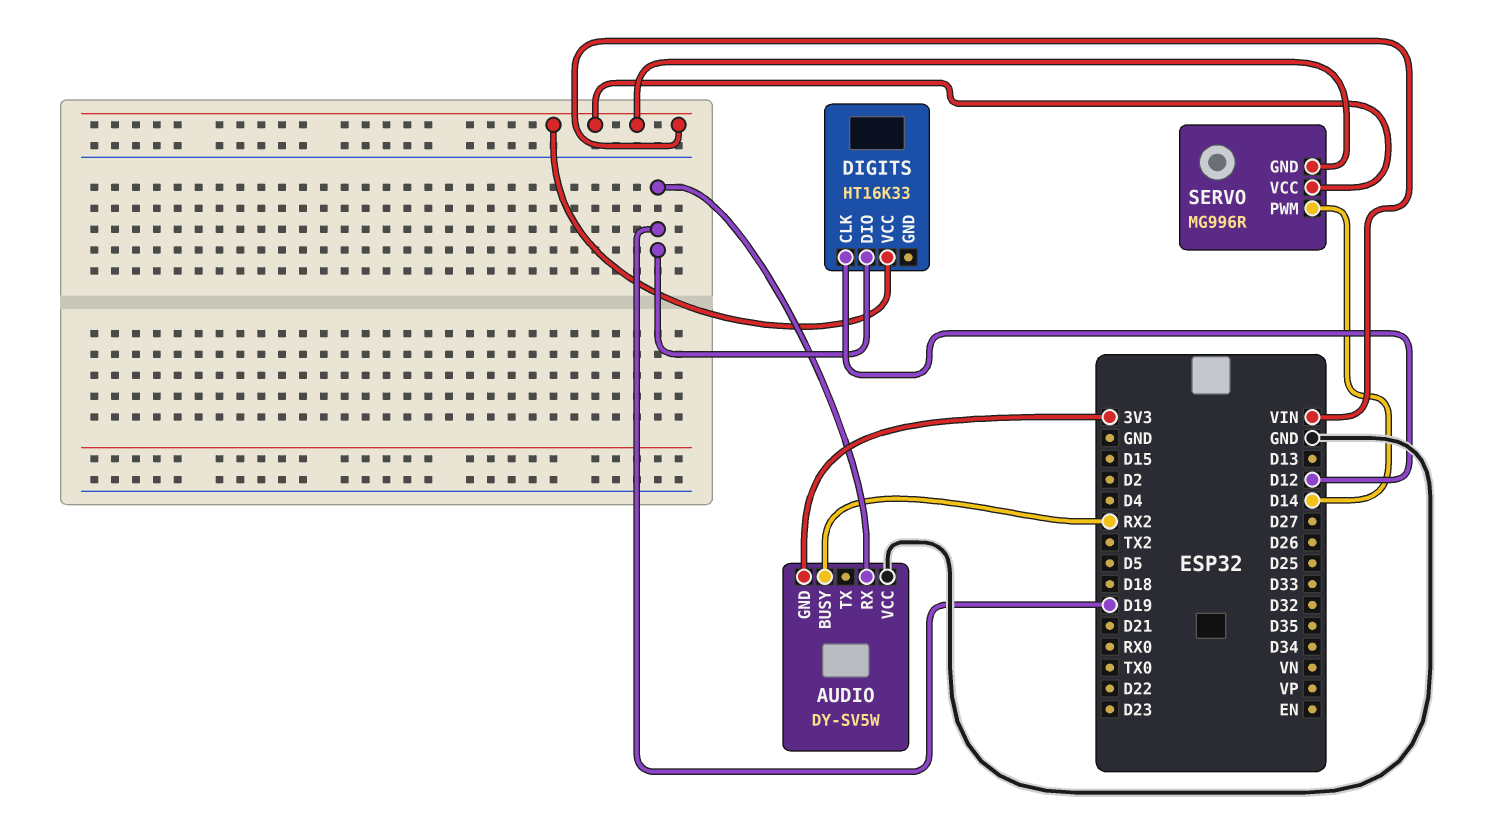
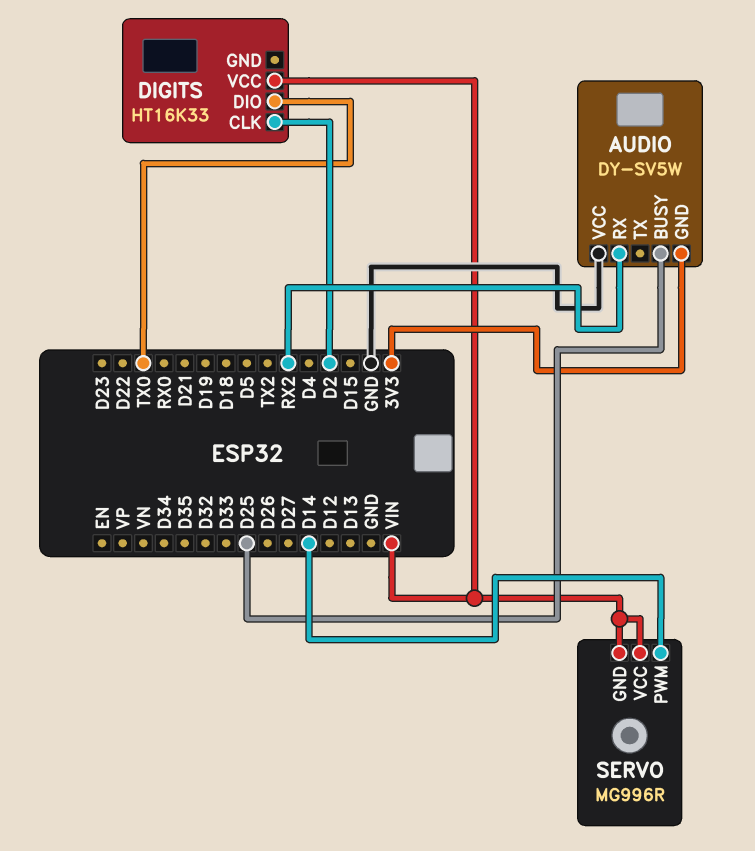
AUDIO pin BUSY: RX2 -> D25
AUDIO pin RX: D19 -> RX2
DIGITS pin CLK: D12 -> D2
DIGITS pin DIO: D19 -> TX0

